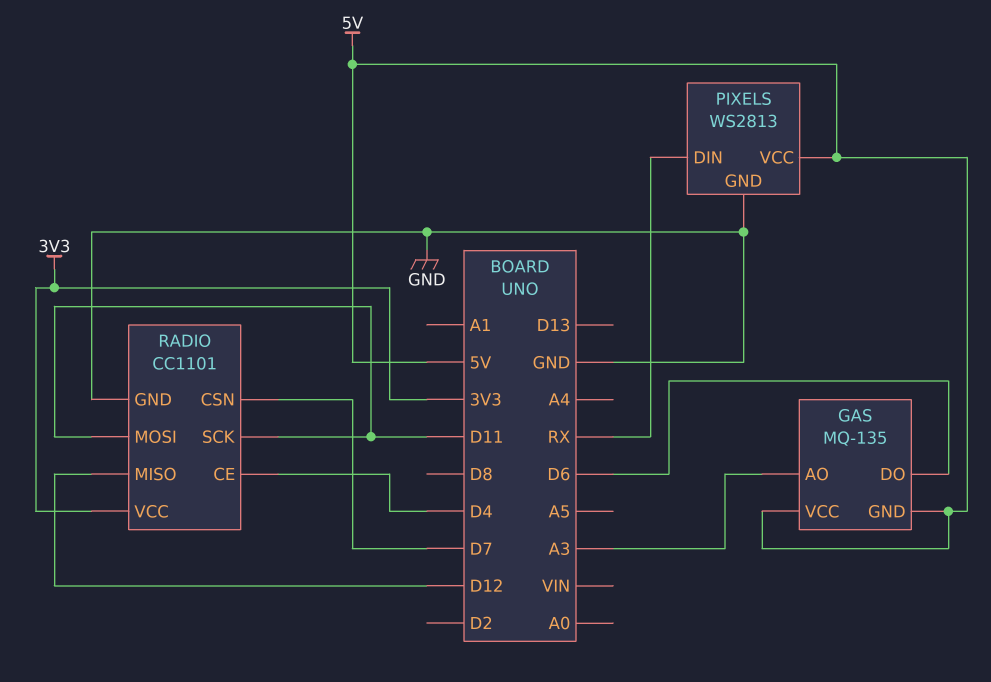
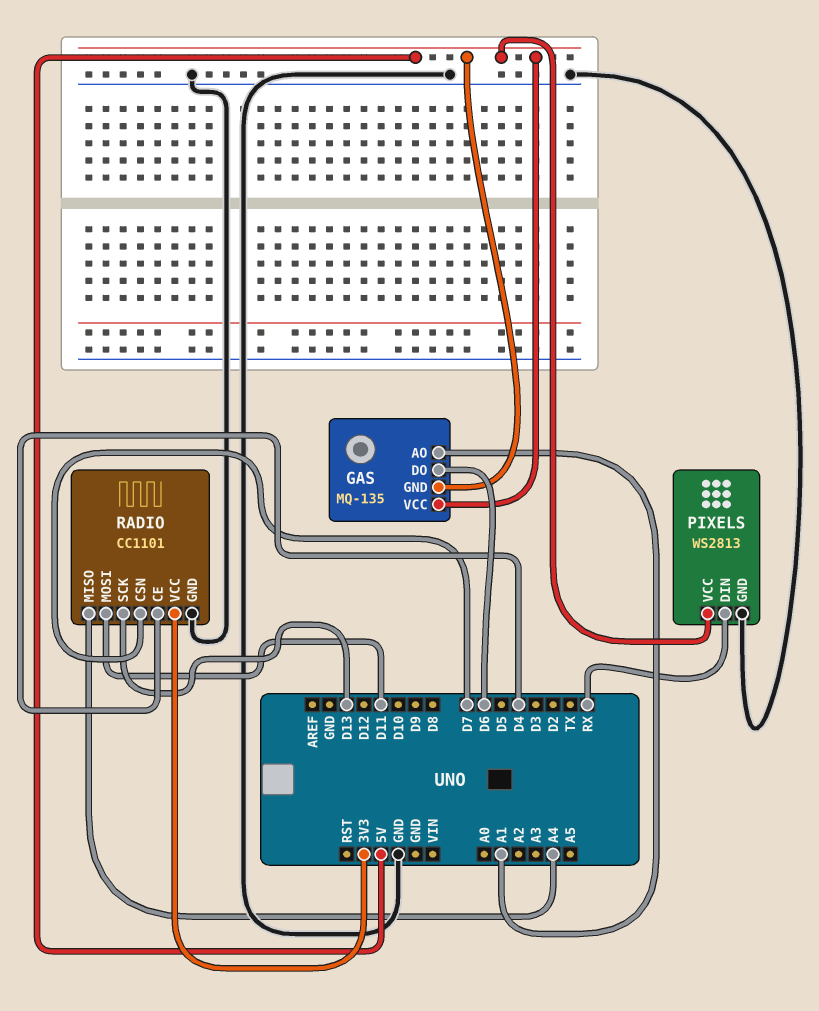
GAS pin AO: A3 -> A1
RADIO pin MISO: D12 -> A4
RADIO pin SCK: D11 -> D13

